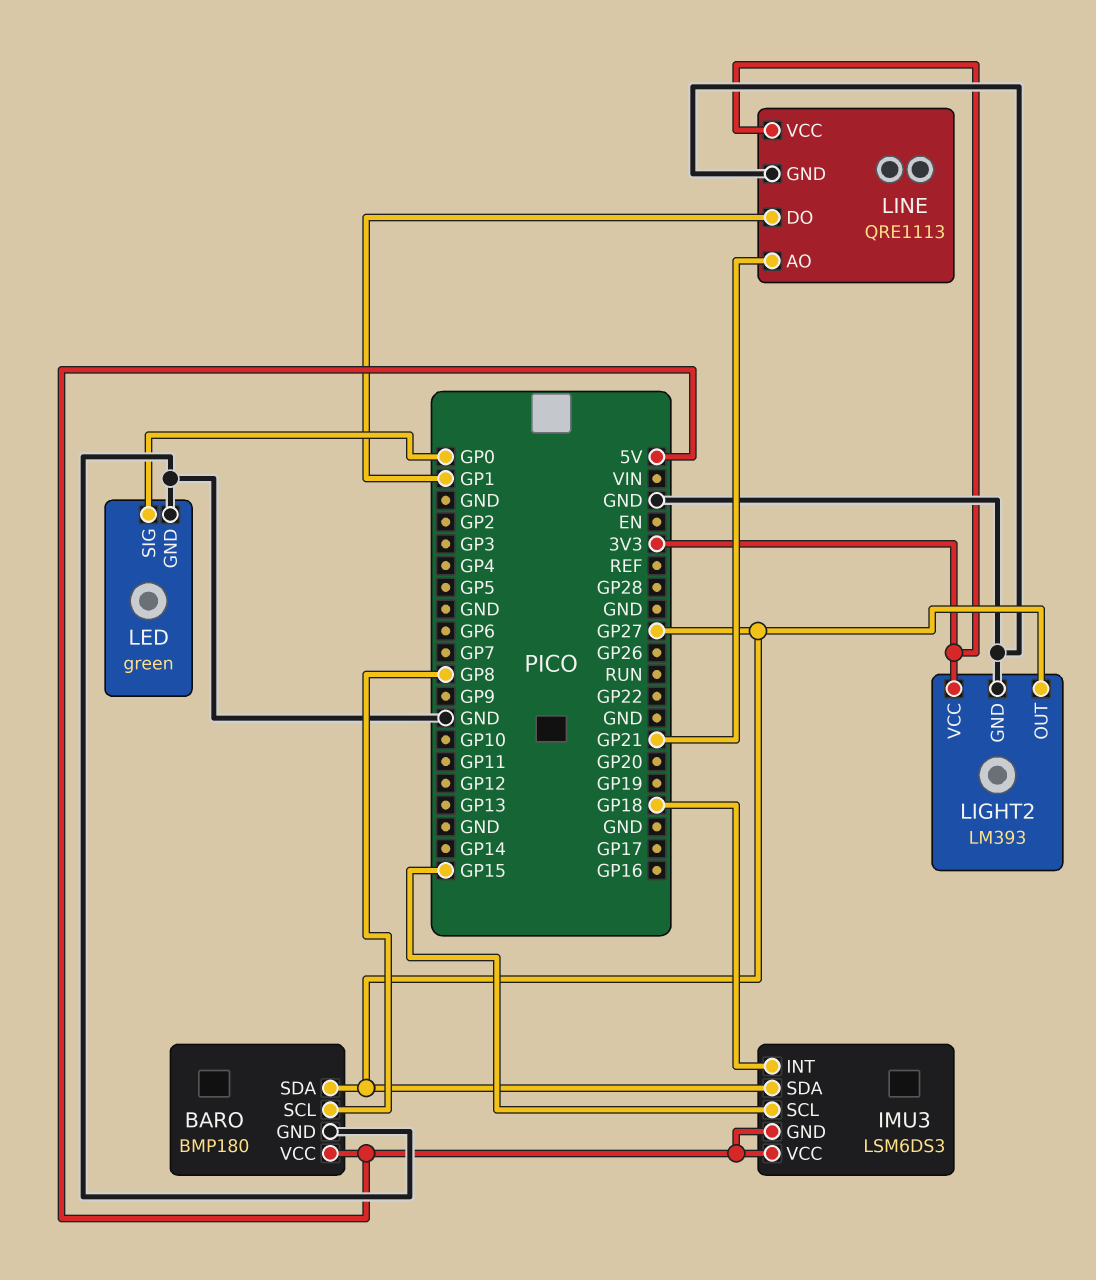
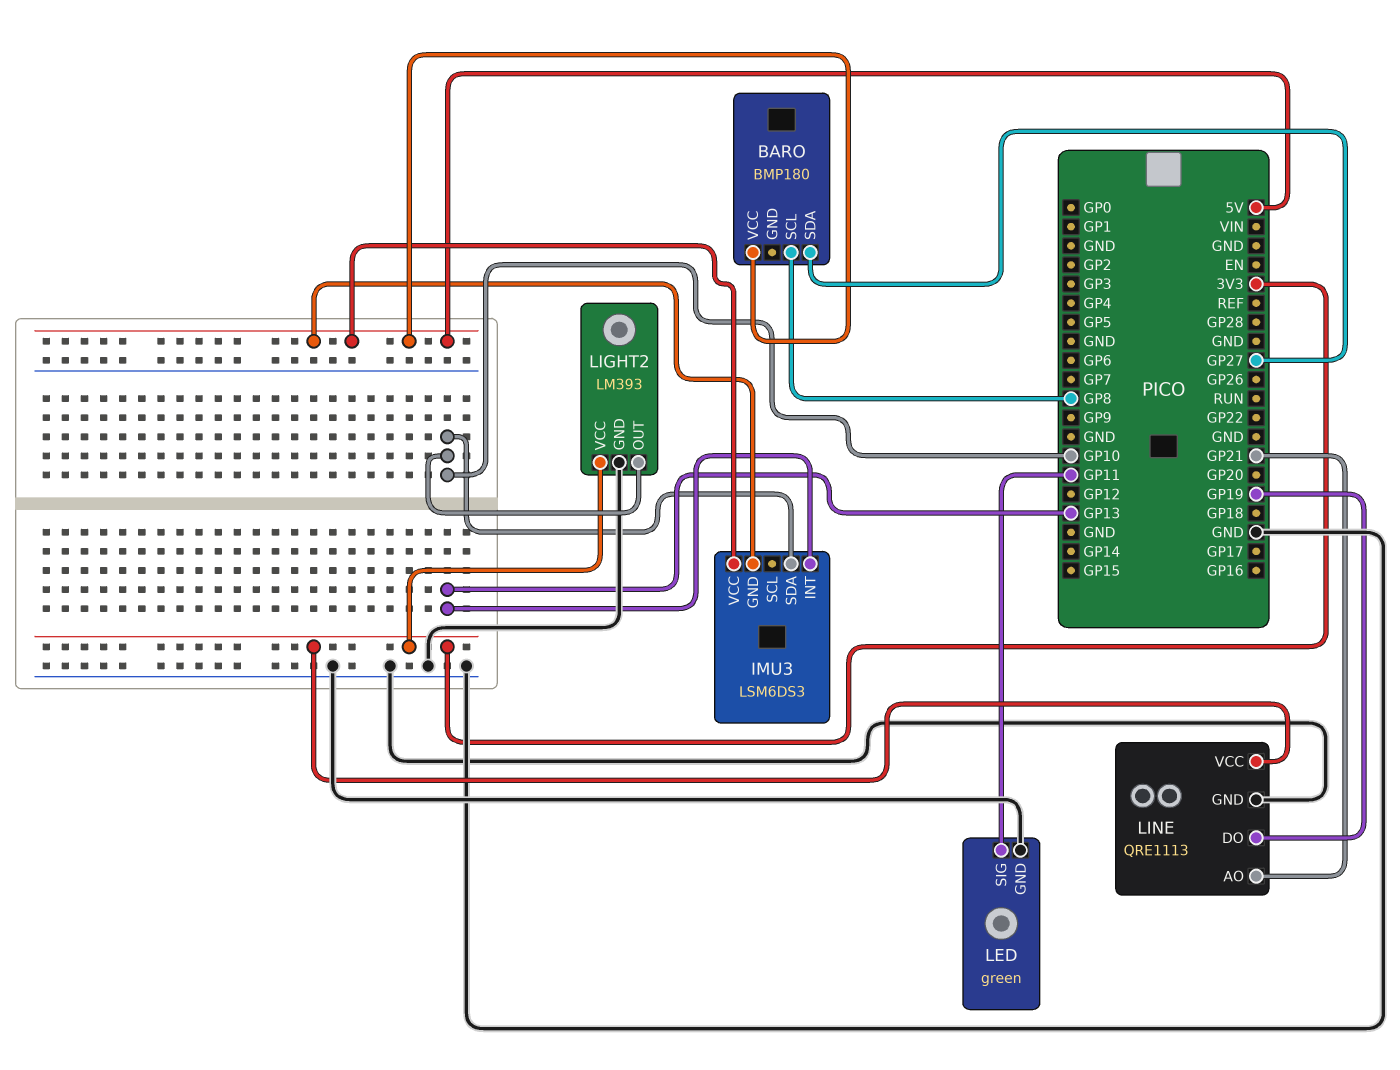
BARO pin GND: GND -> none
IMU3 pin INT: GP18 -> GP13
IMU3 pin SCL: GP15 -> none
IMU3 pin SDA: GP27 -> GP10
LED pin SIG: GP0 -> GP11
LIGHT2 pin OUT: GP27 -> GP10
LINE pin DO: GP1 -> GP19

